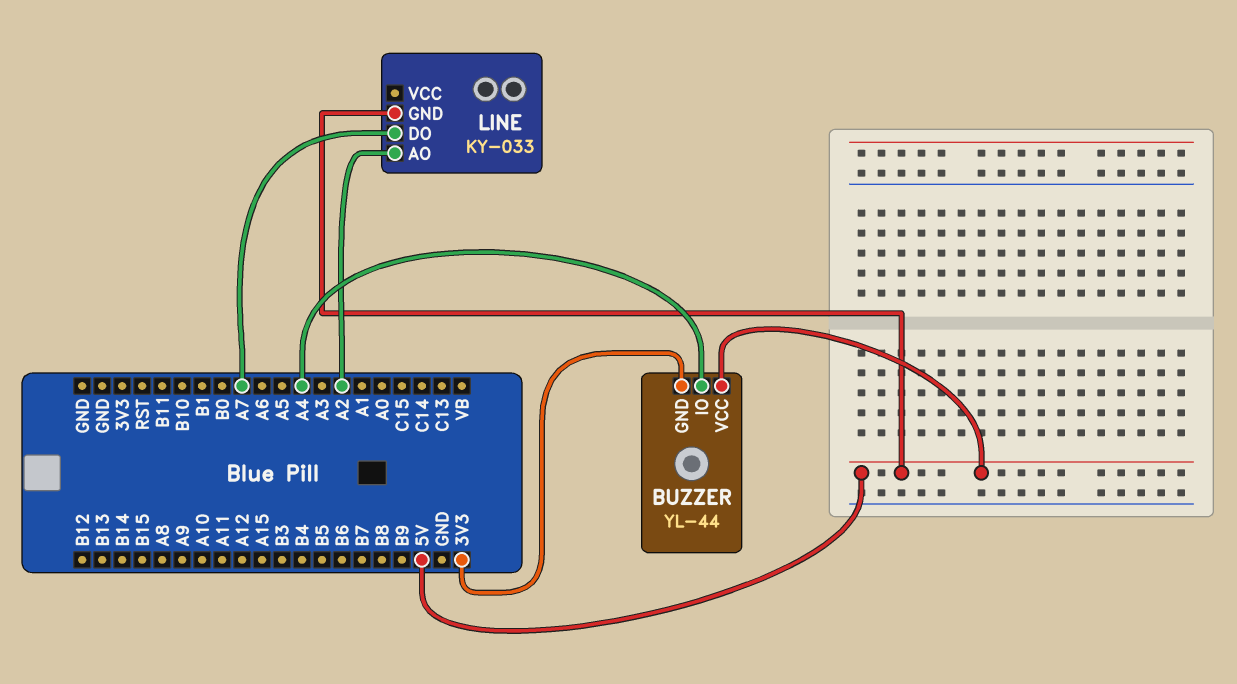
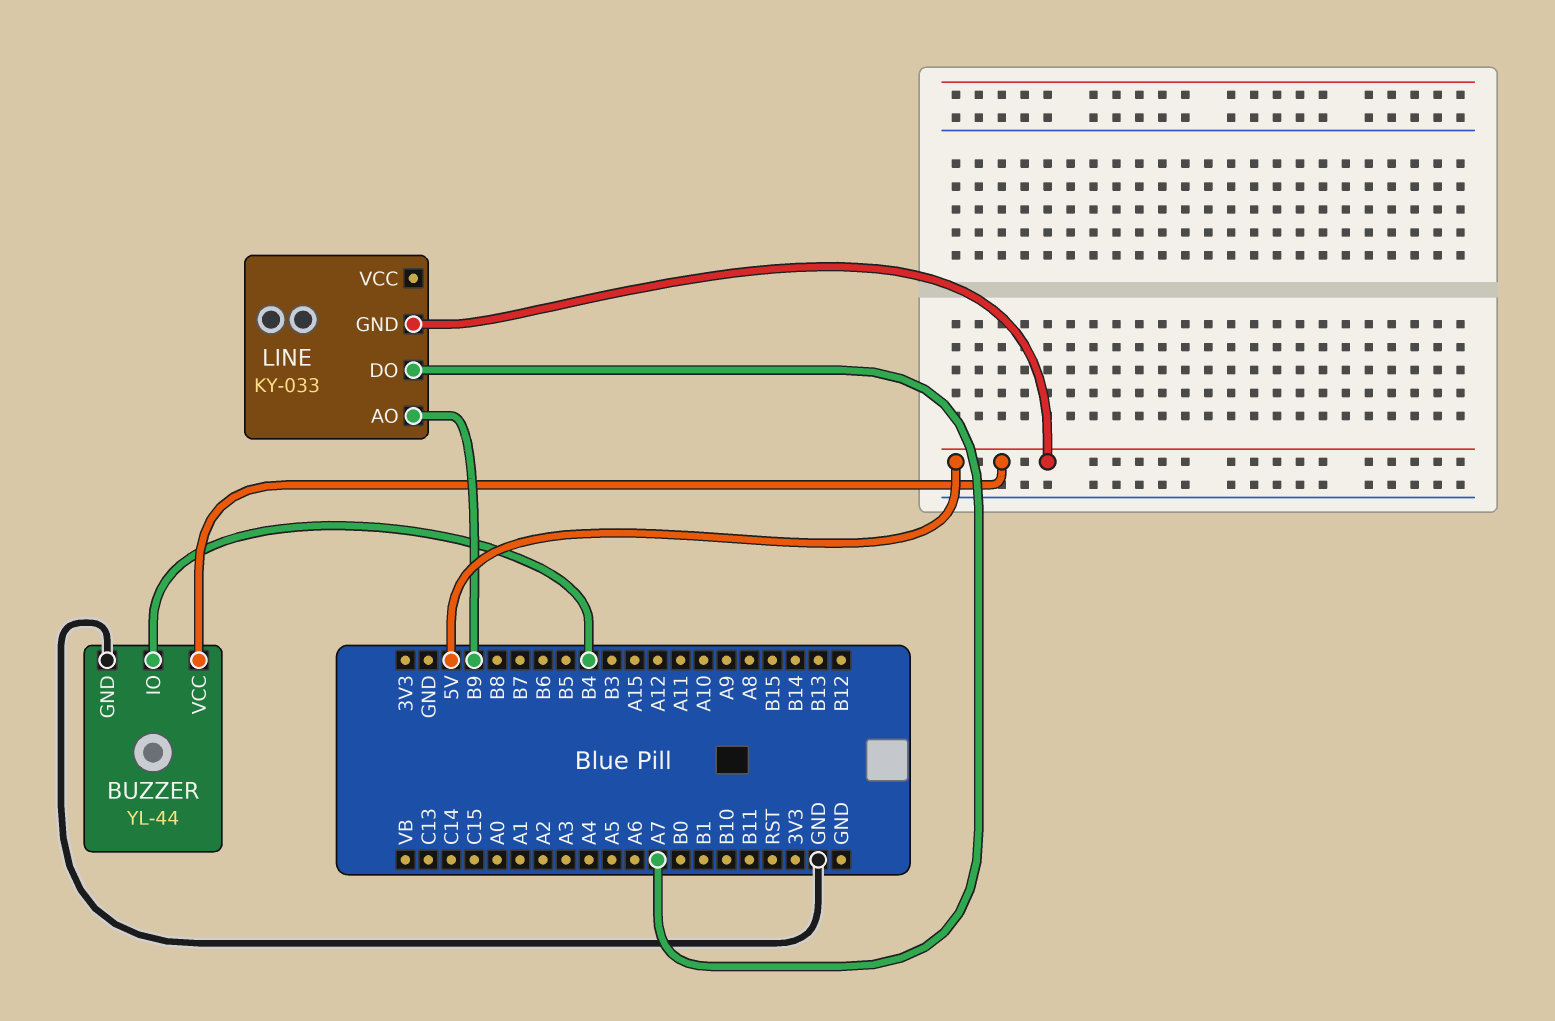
BUZZER pin GND: 3V3 -> GND
BUZZER pin IO: A4 -> B4
LINE pin AO: A2 -> B9

